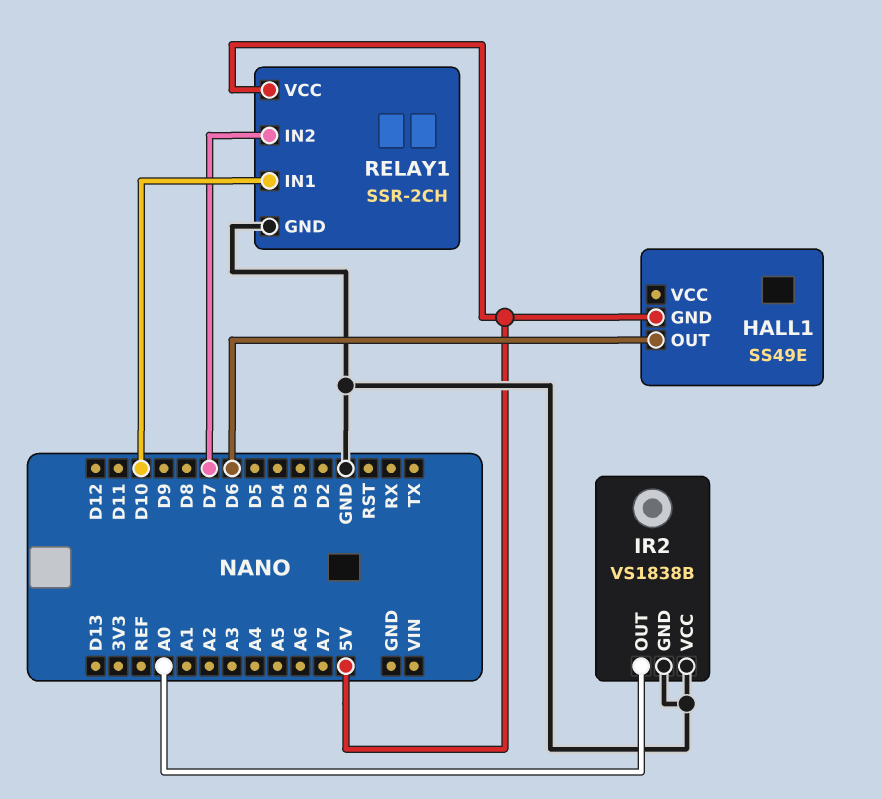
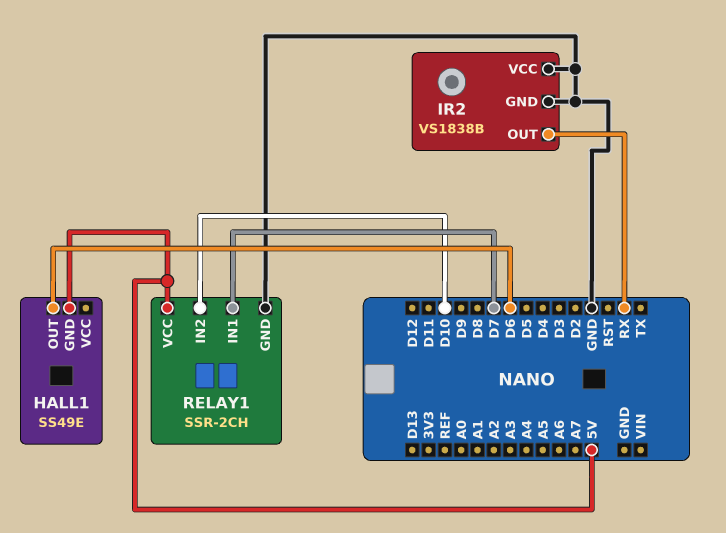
IR2 pin OUT: A0 -> RX
RELAY1 pin IN1: D10 -> D7
RELAY1 pin IN2: D7 -> D10

